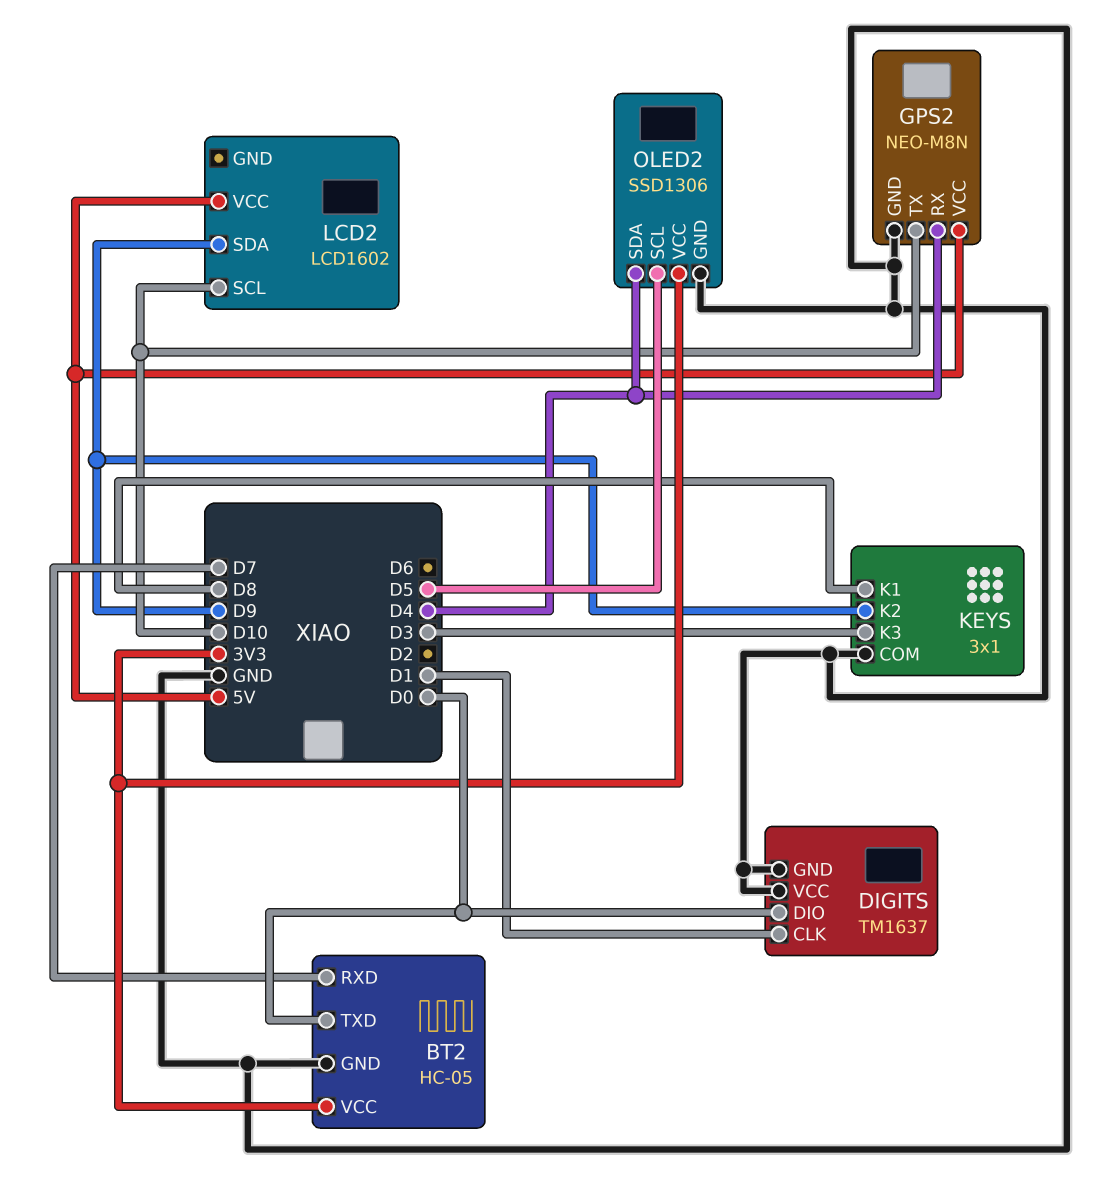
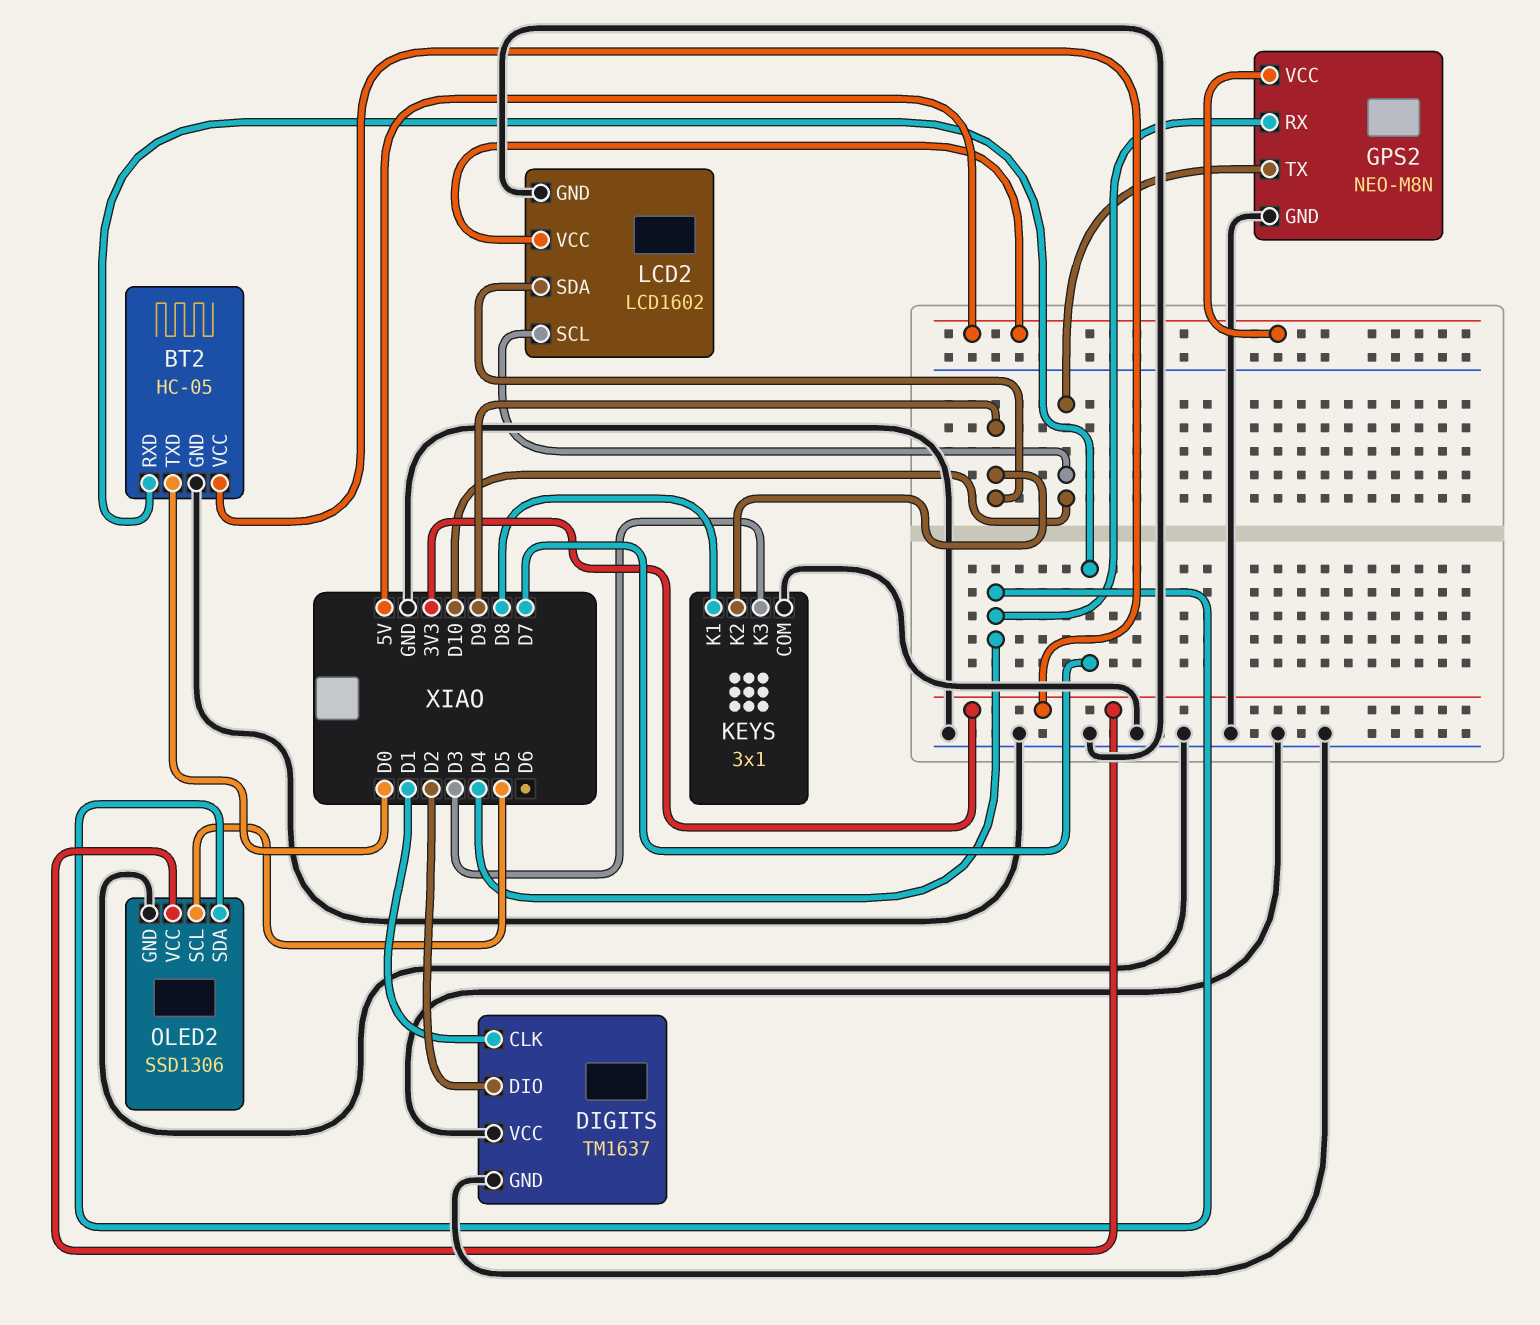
DIGITS pin DIO: D0 -> D2
LCD2 pin GND: none -> GND

